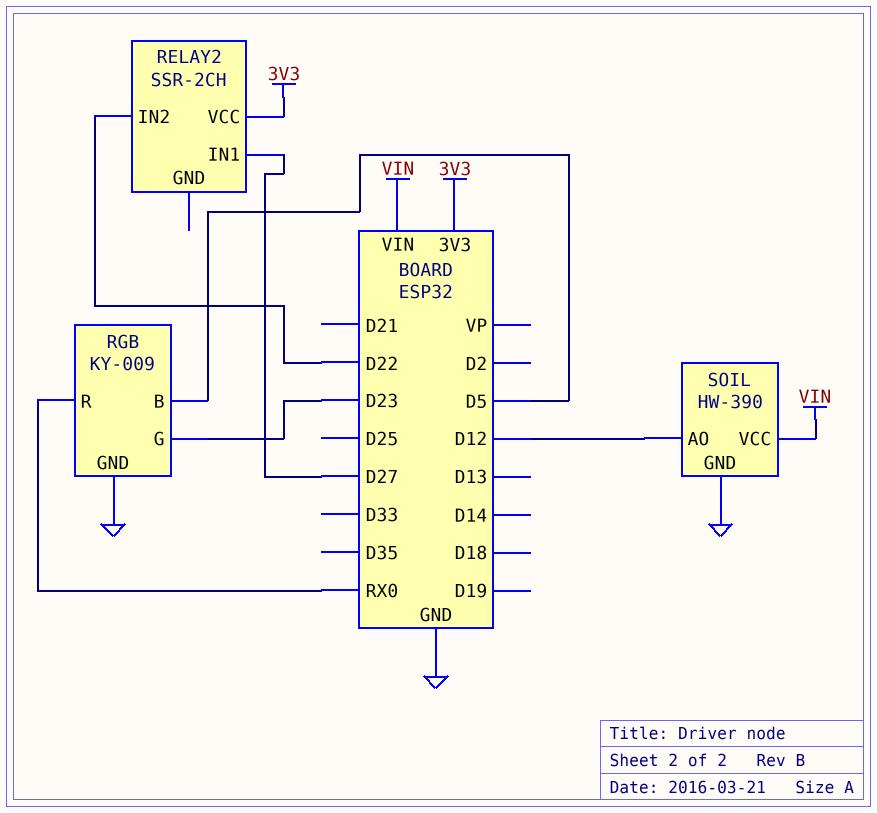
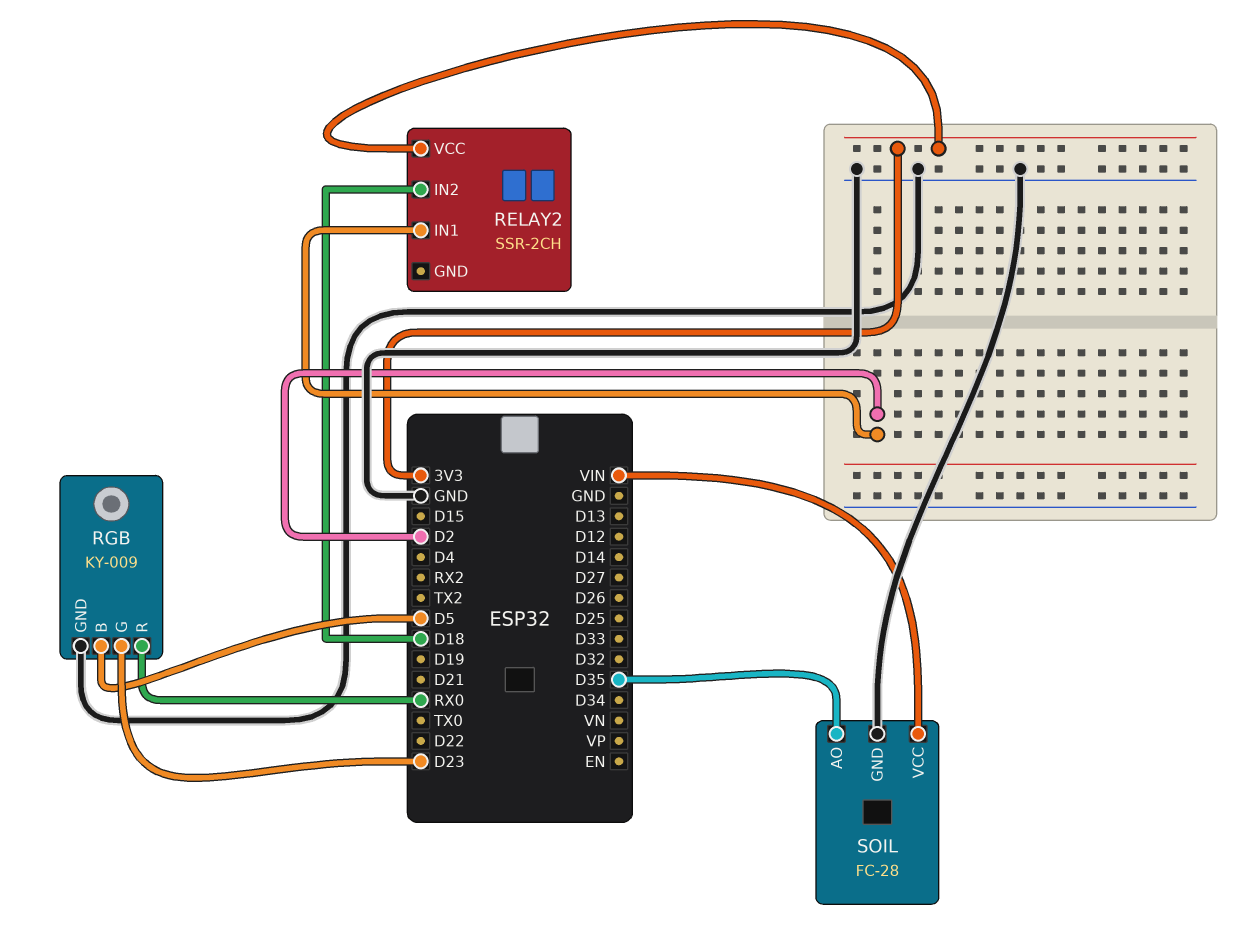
RELAY2 pin IN1: D27 -> D2
RELAY2 pin IN2: D22 -> D18
SOIL: HW-390 -> FC-28
SOIL pin AO: D12 -> D35

